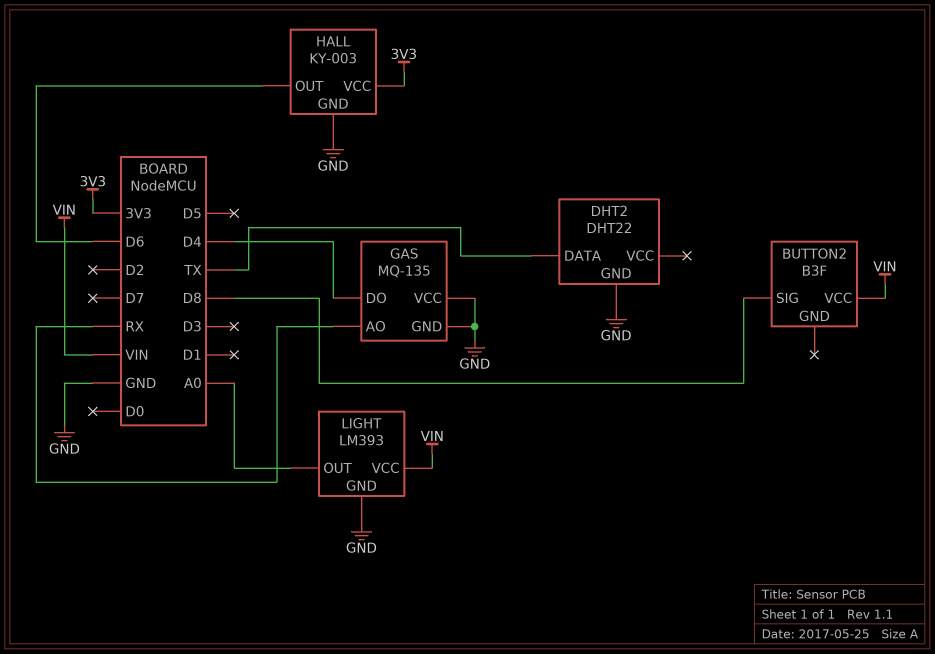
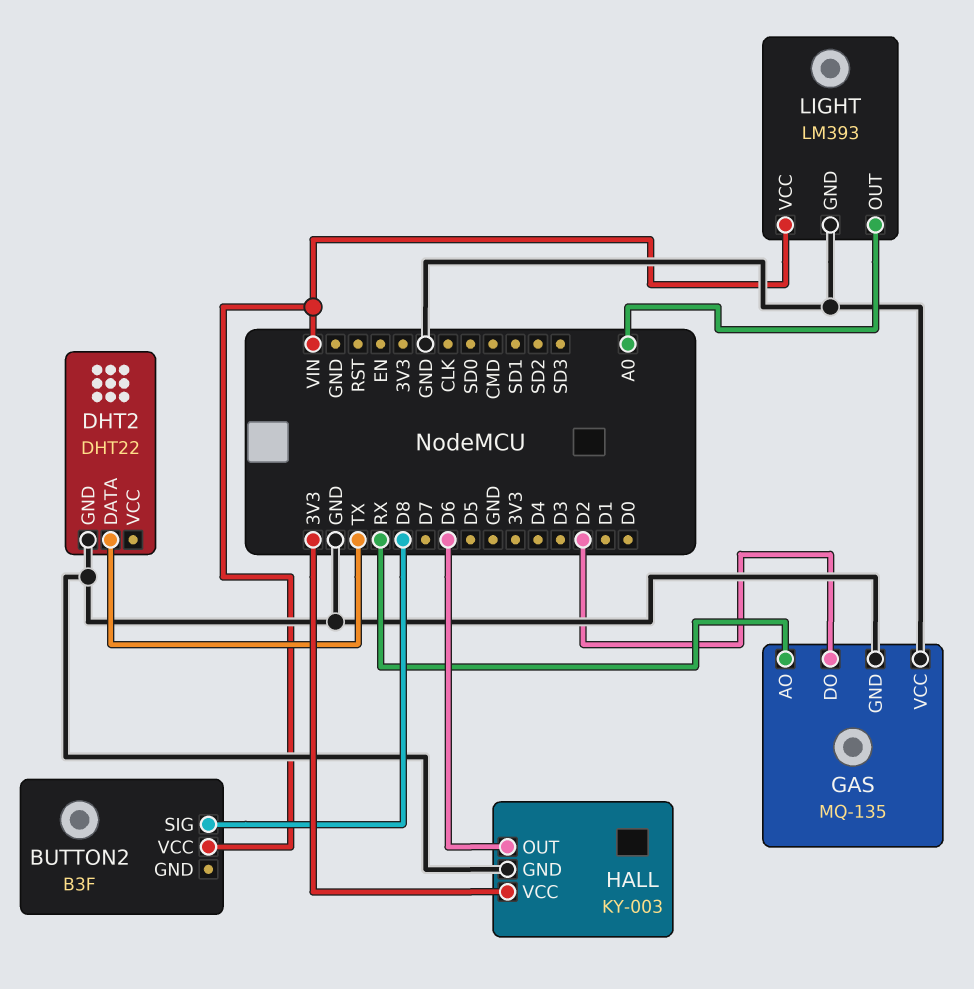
GAS pin DO: D4 -> D2

